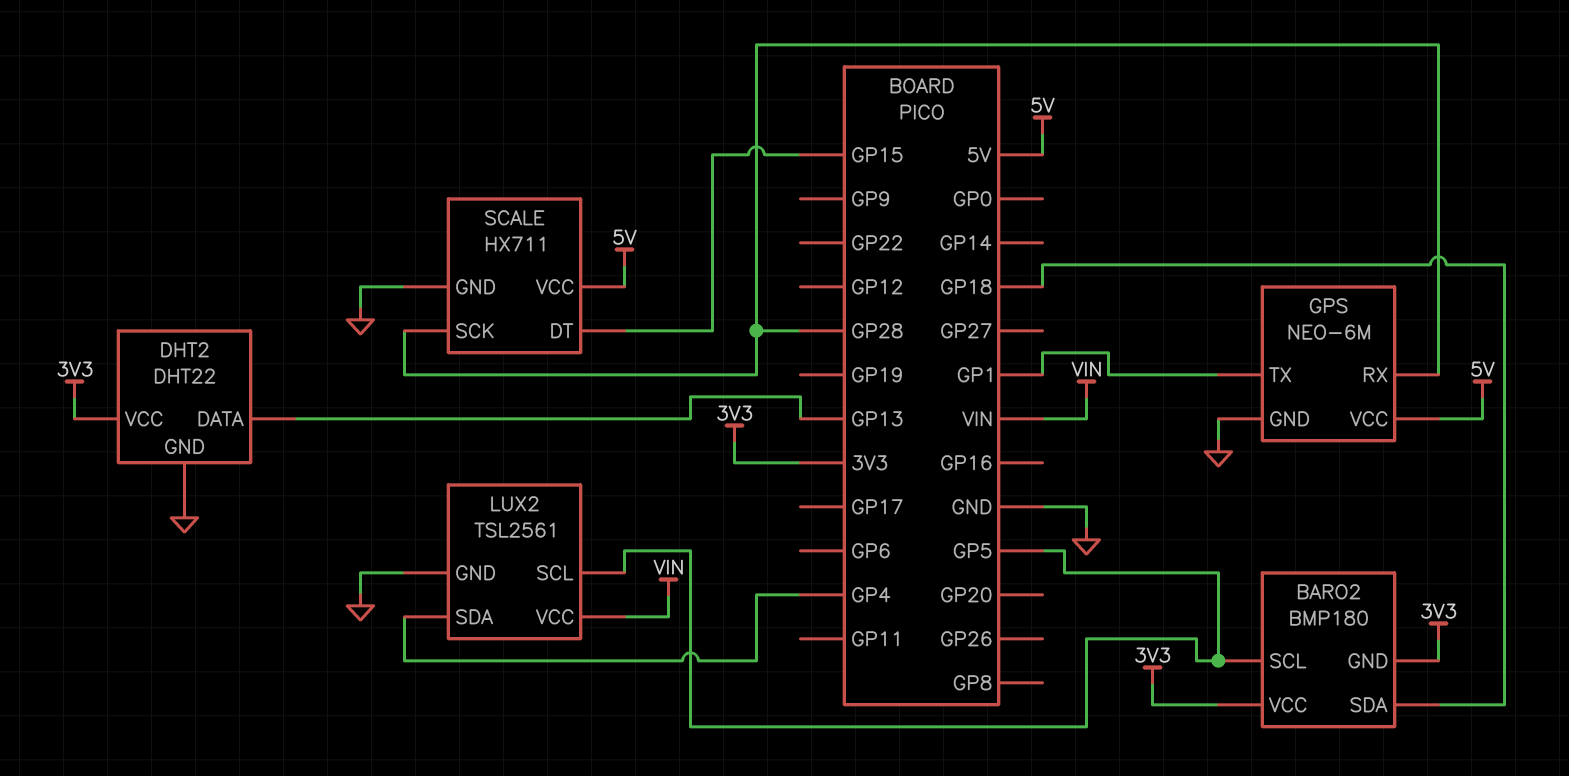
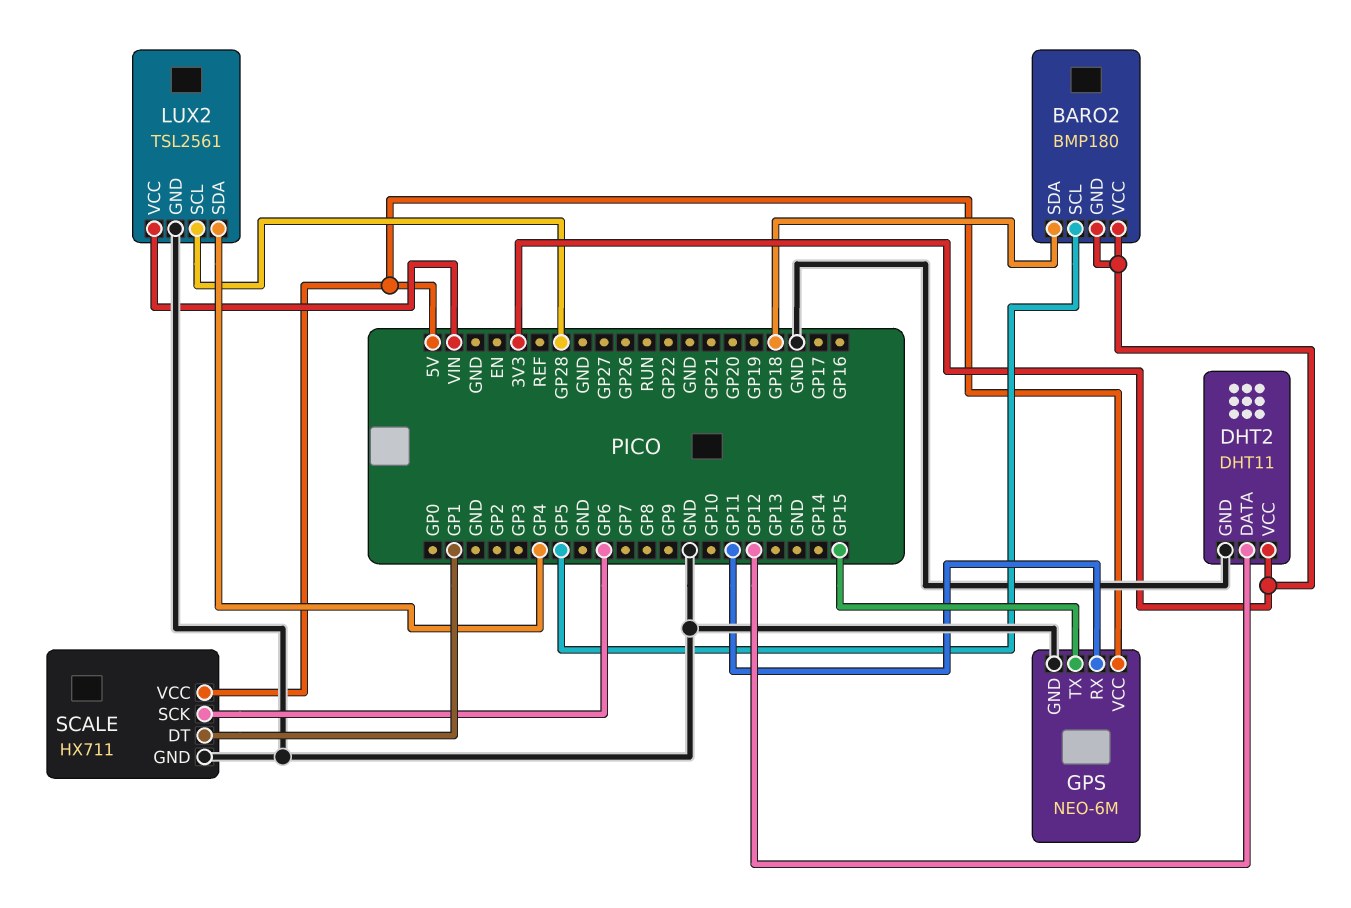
DHT2: DHT22 -> DHT11
DHT2 pin DATA: GP13 -> GP12
GPS pin RX: GP28 -> GP11
GPS pin TX: GP1 -> GP15
LUX2 pin SCL: GP5 -> GP28
SCALE pin DT: GP15 -> GP1
SCALE pin SCK: GP28 -> GP6

